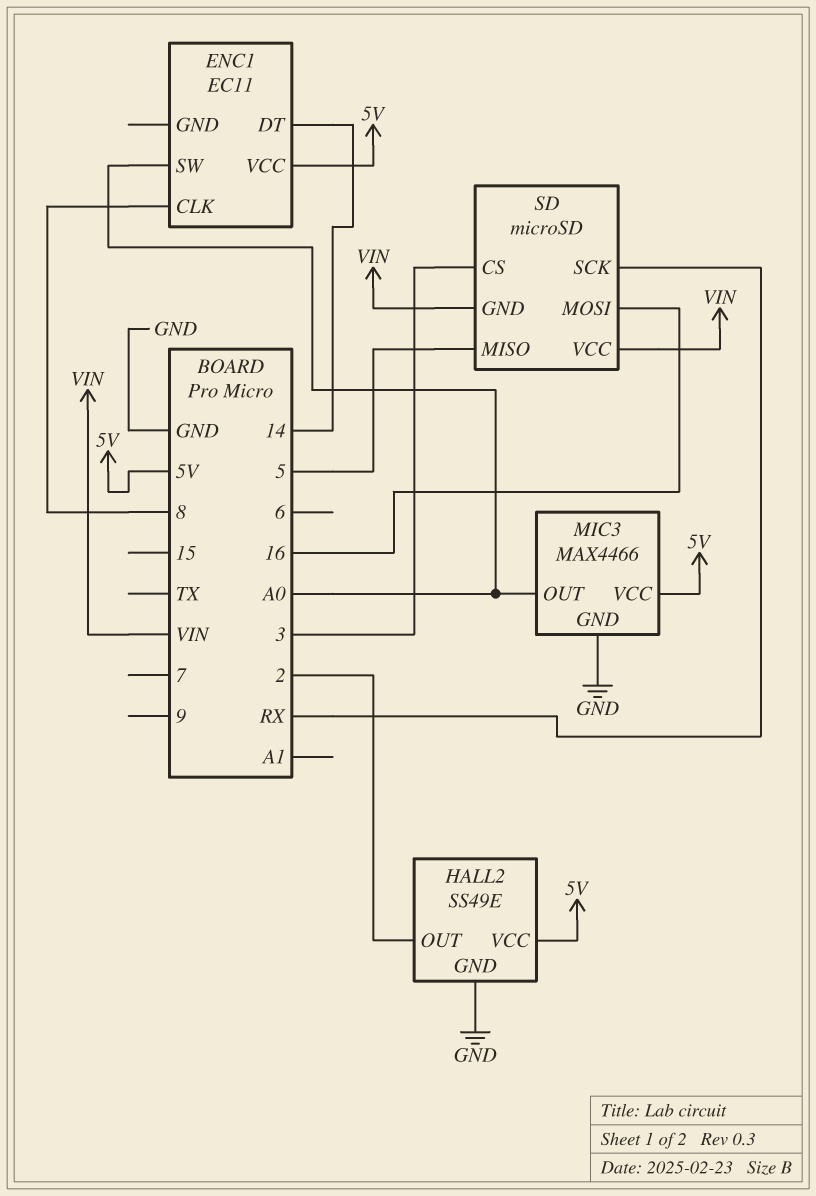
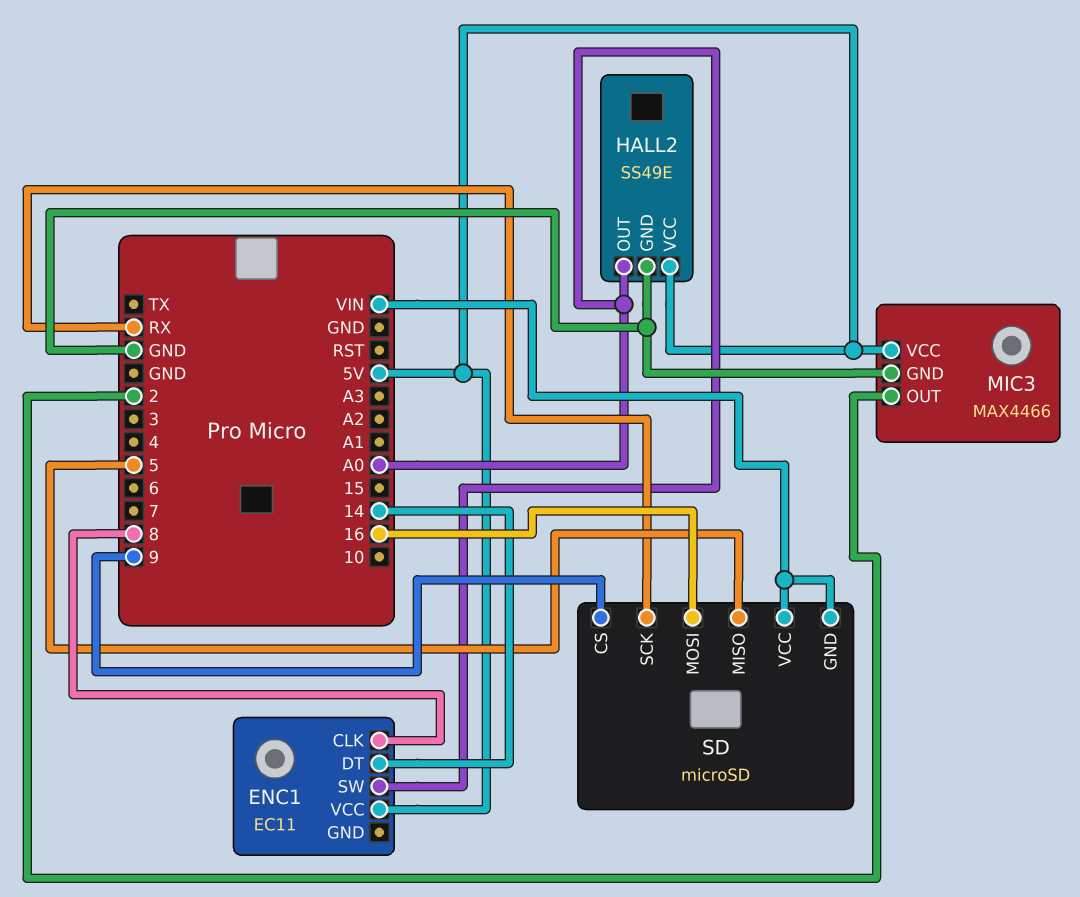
HALL2 pin OUT: 2 -> A0
MIC3 pin OUT: A0 -> 2
SD pin CS: 3 -> 9

